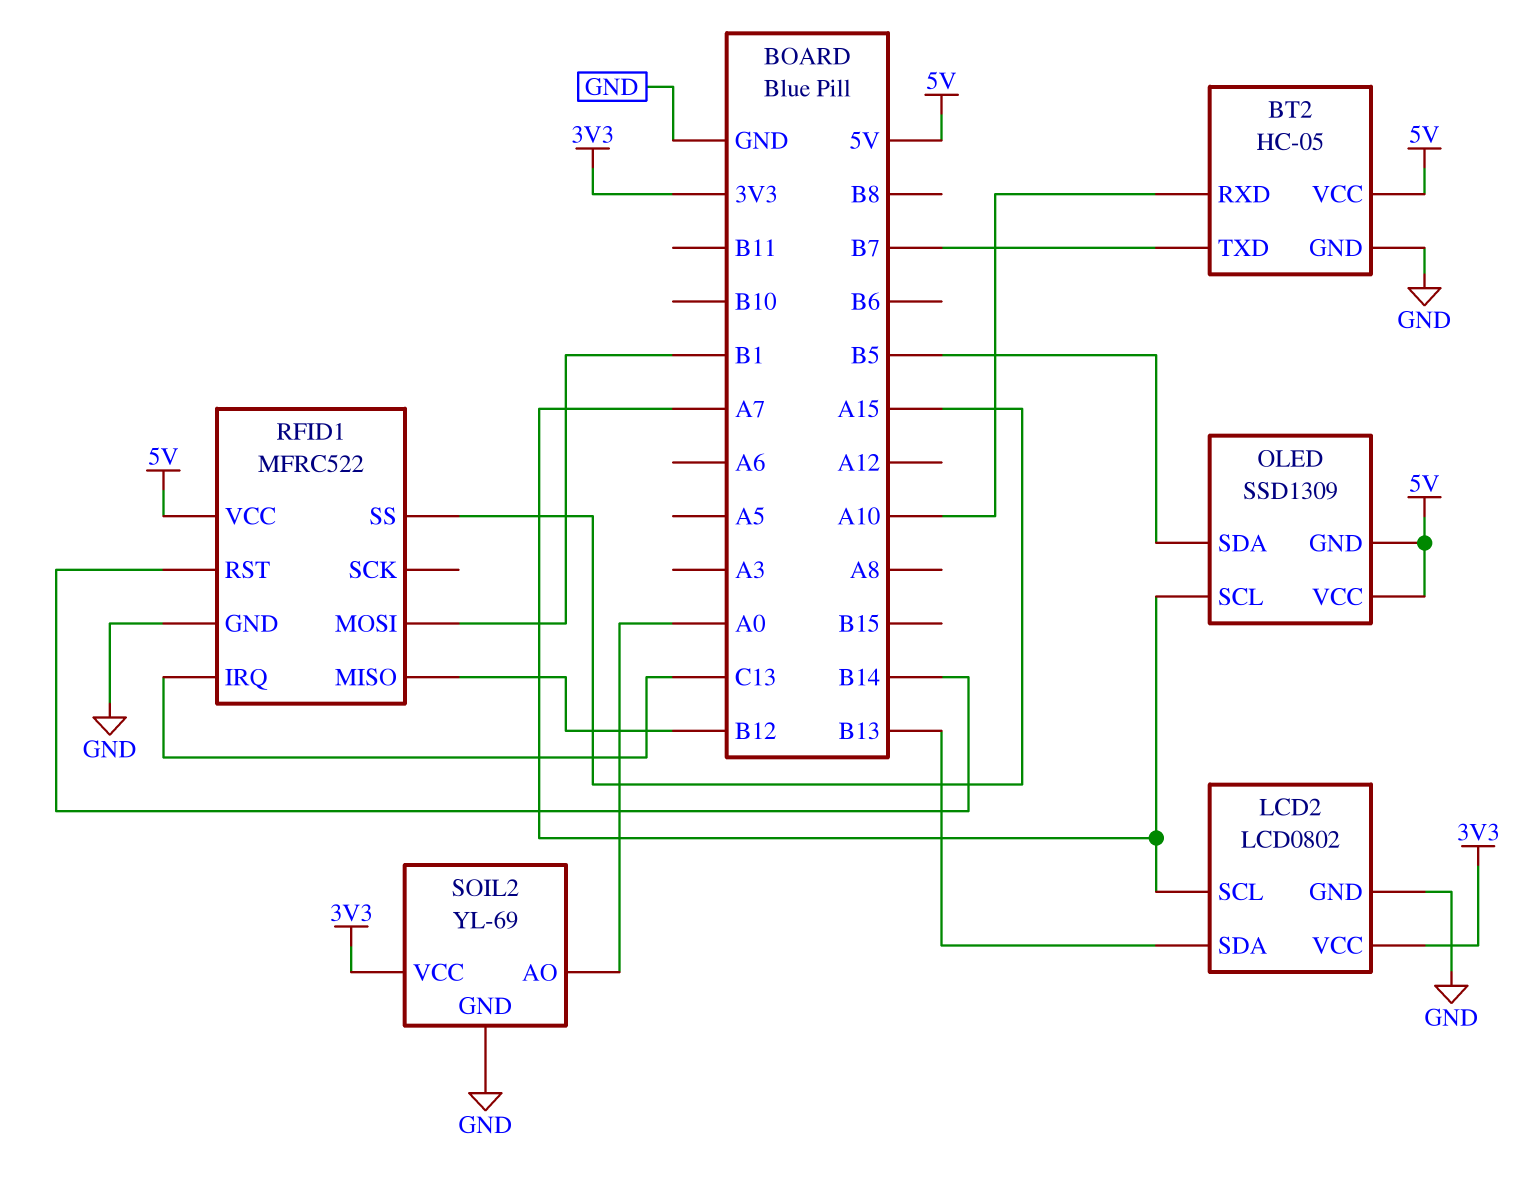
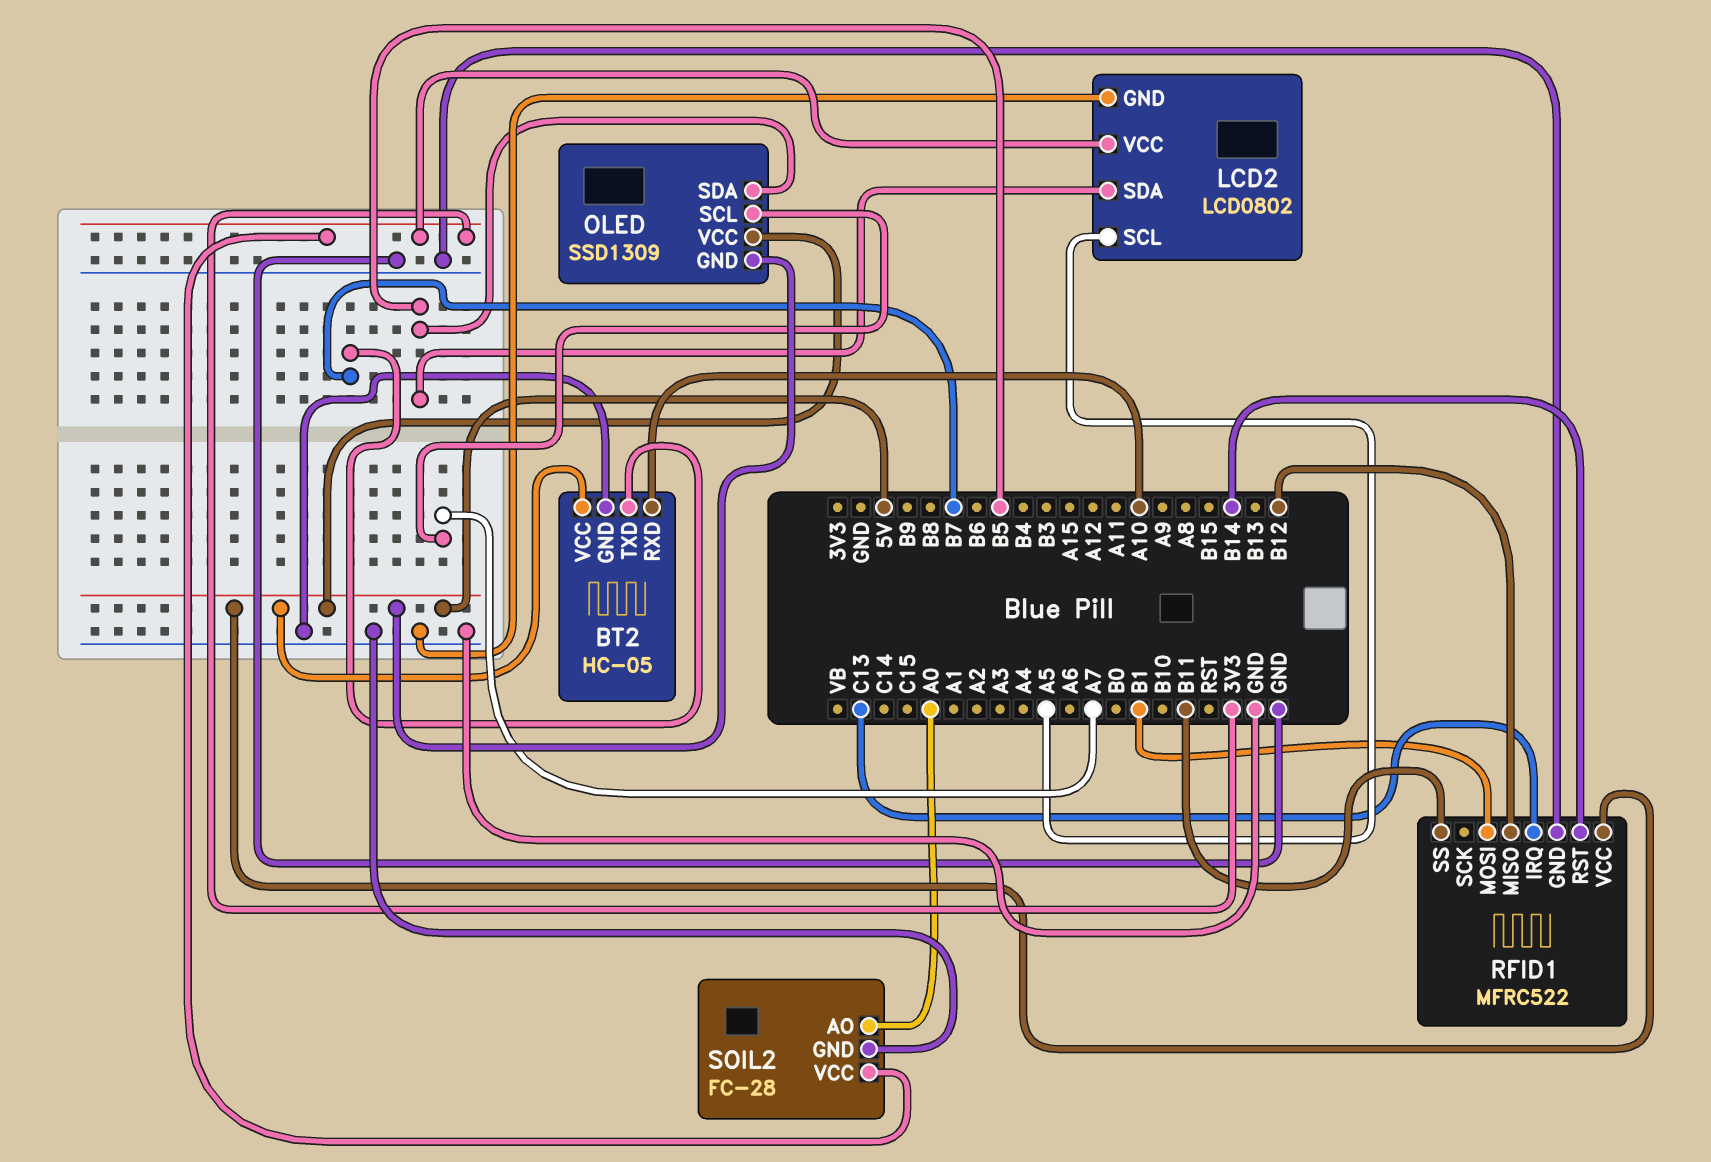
LCD2 pin SCL: A7 -> A5
LCD2 pin SDA: B13 -> B5
RFID1 pin SS: A15 -> B11
SOIL2: YL-69 -> FC-28

